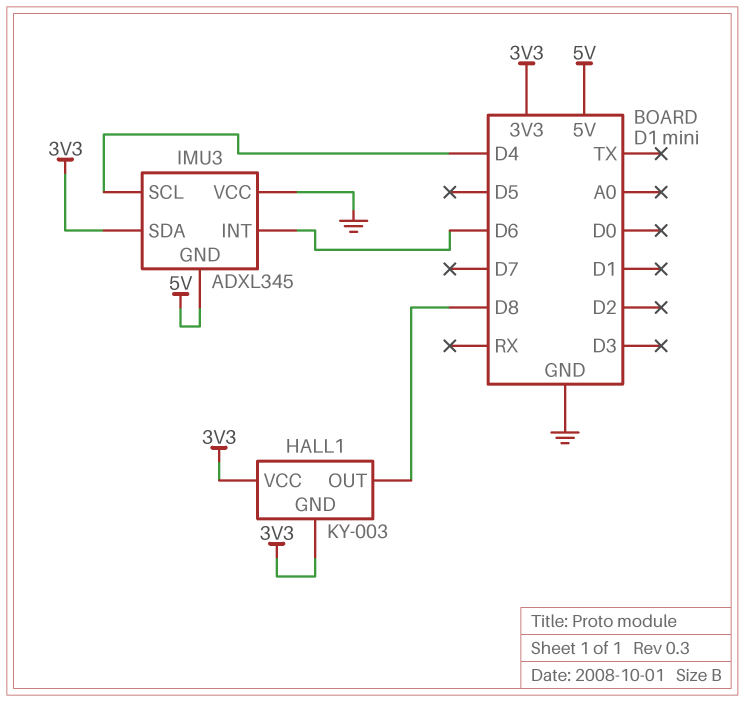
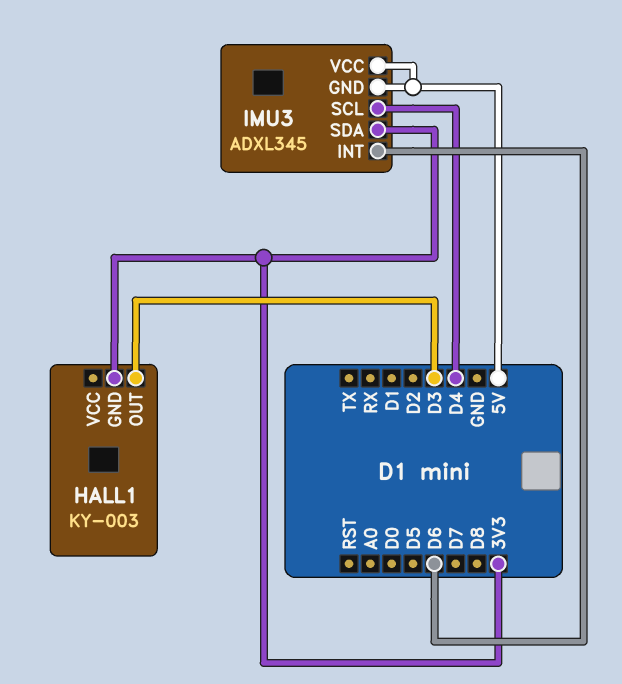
HALL1 pin OUT: D8 -> D3
HALL1 pin VCC: 3V3 -> none
IMU3 pin VCC: GND -> 5V

